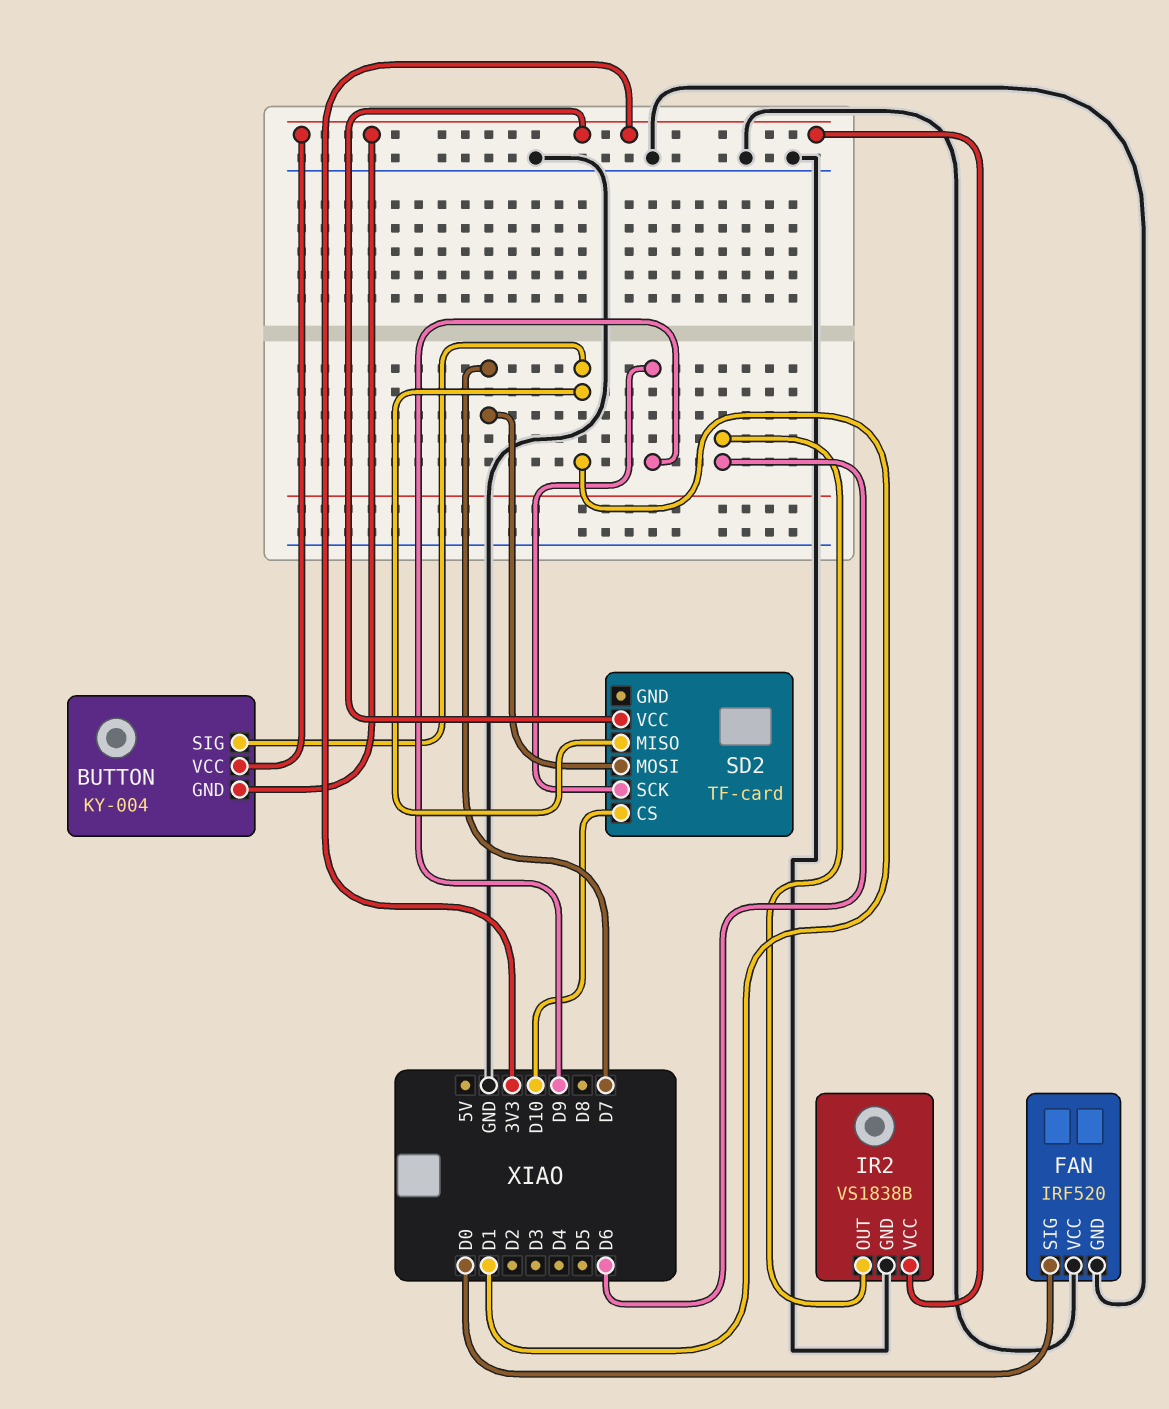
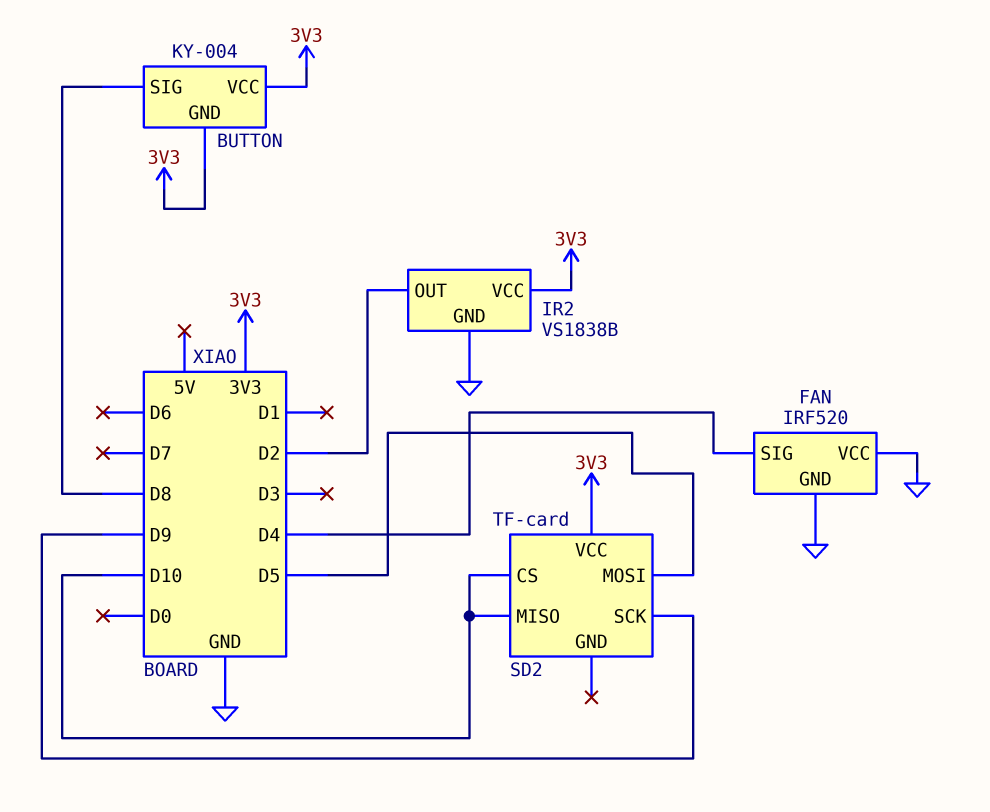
BUTTON pin SIG: D1 -> D8
FAN pin SIG: D0 -> D4
IR2 pin OUT: D6 -> D2
SD2 pin MISO: D1 -> D10
SD2 pin MOSI: D7 -> D5

